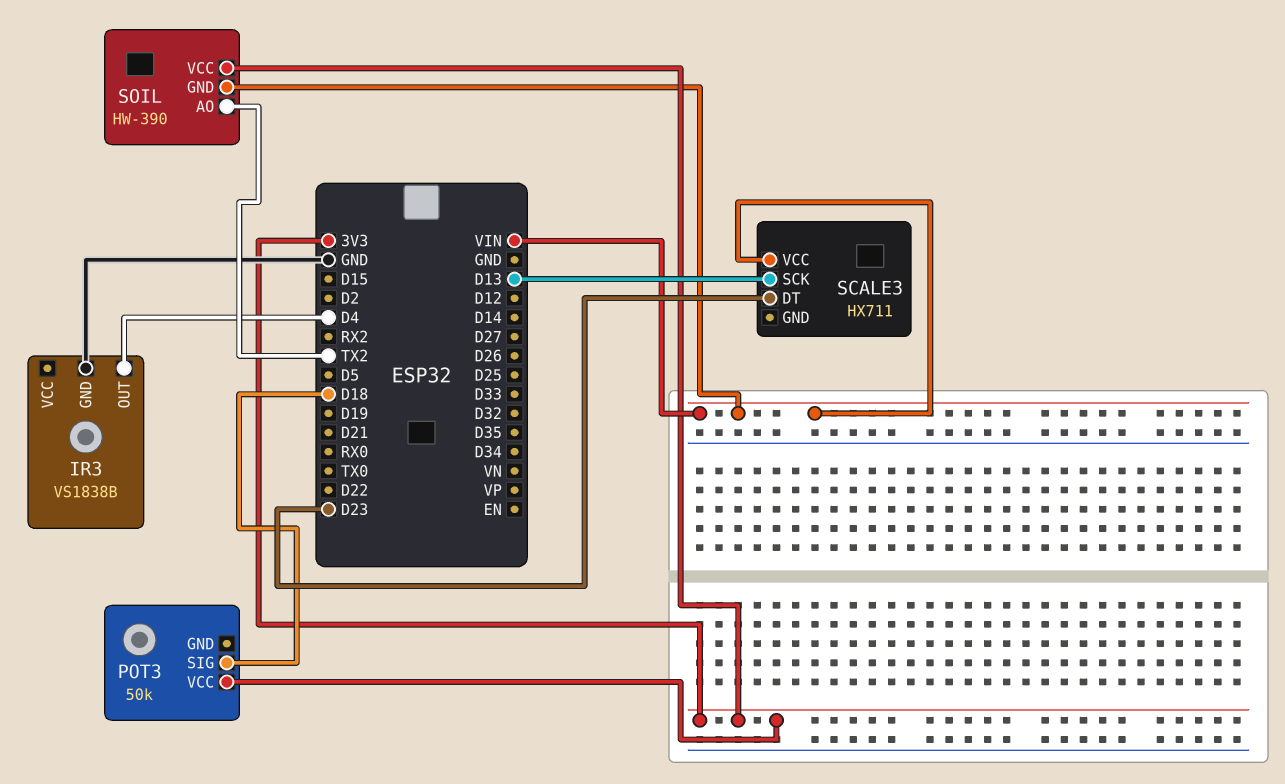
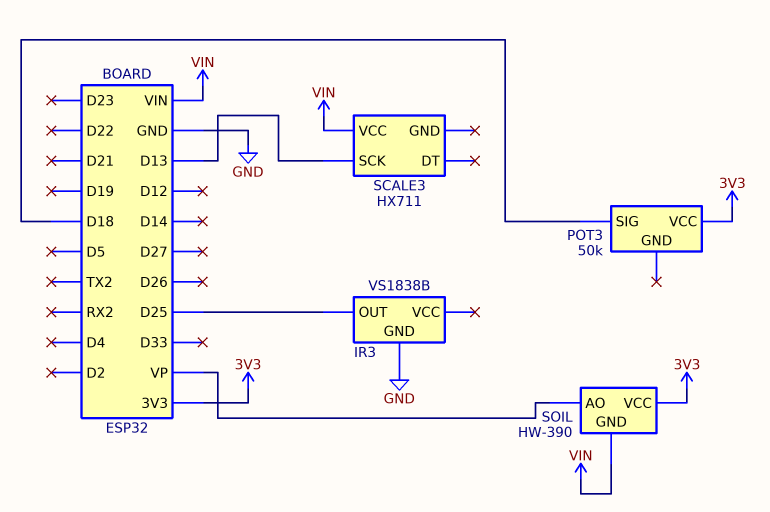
IR3 pin OUT: D4 -> D25
SCALE3 pin DT: D23 -> none
SOIL pin AO: TX2 -> VP

